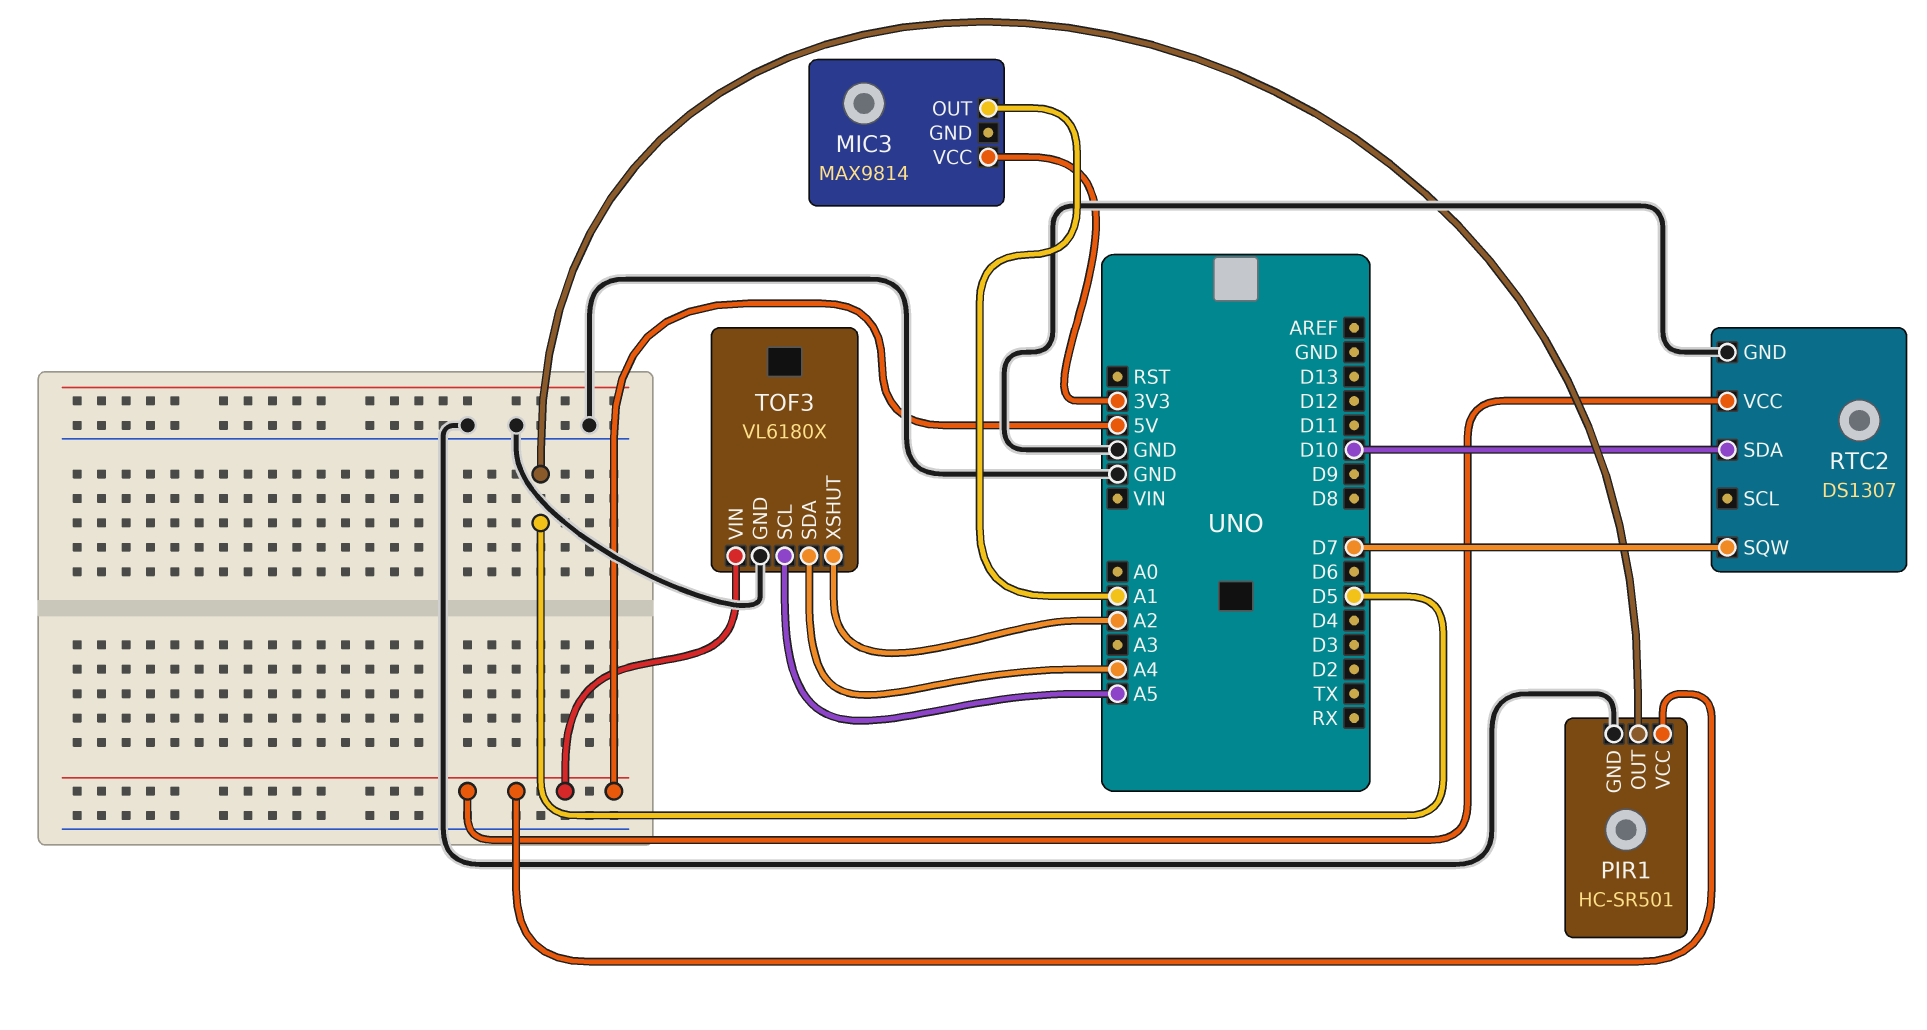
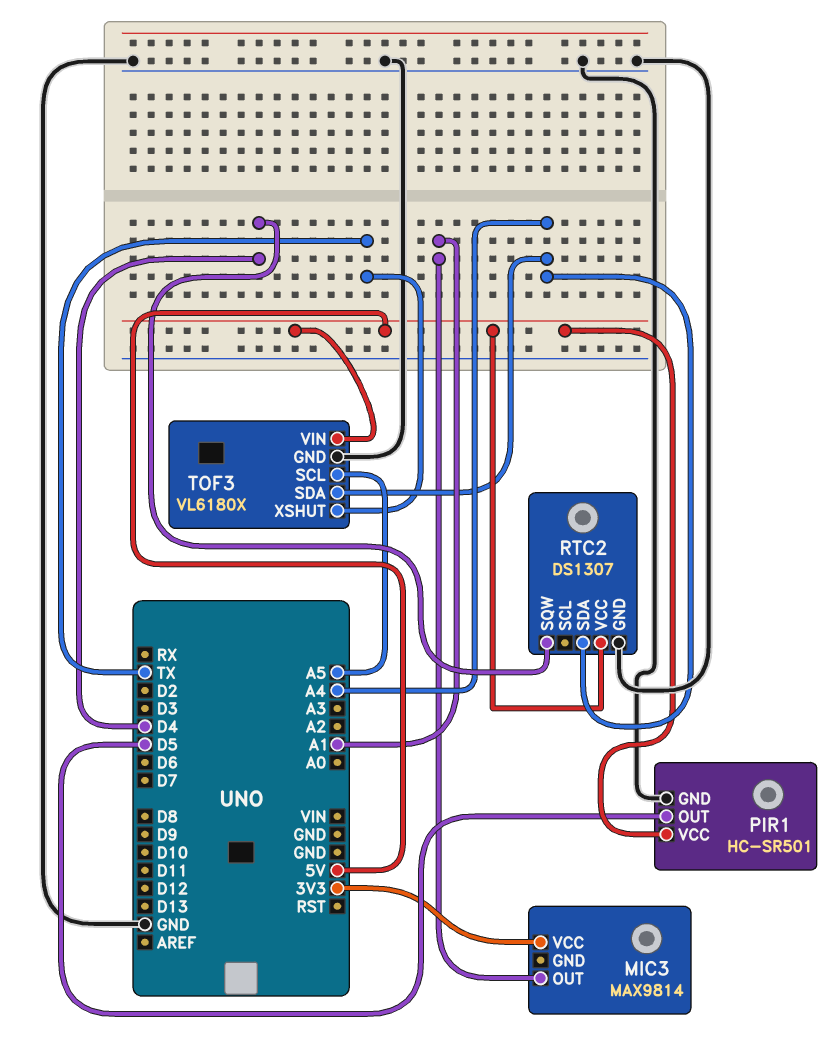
RTC2 pin SDA: D10 -> A4
RTC2 pin SQW: D7 -> D4
TOF3 pin XSHUT: A2 -> TX

